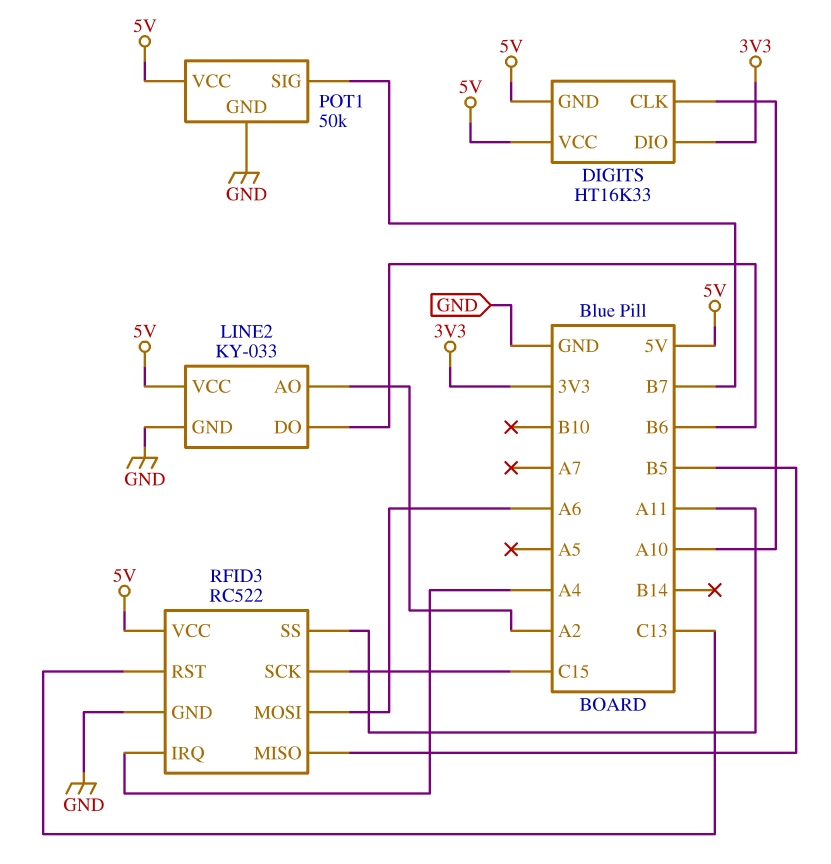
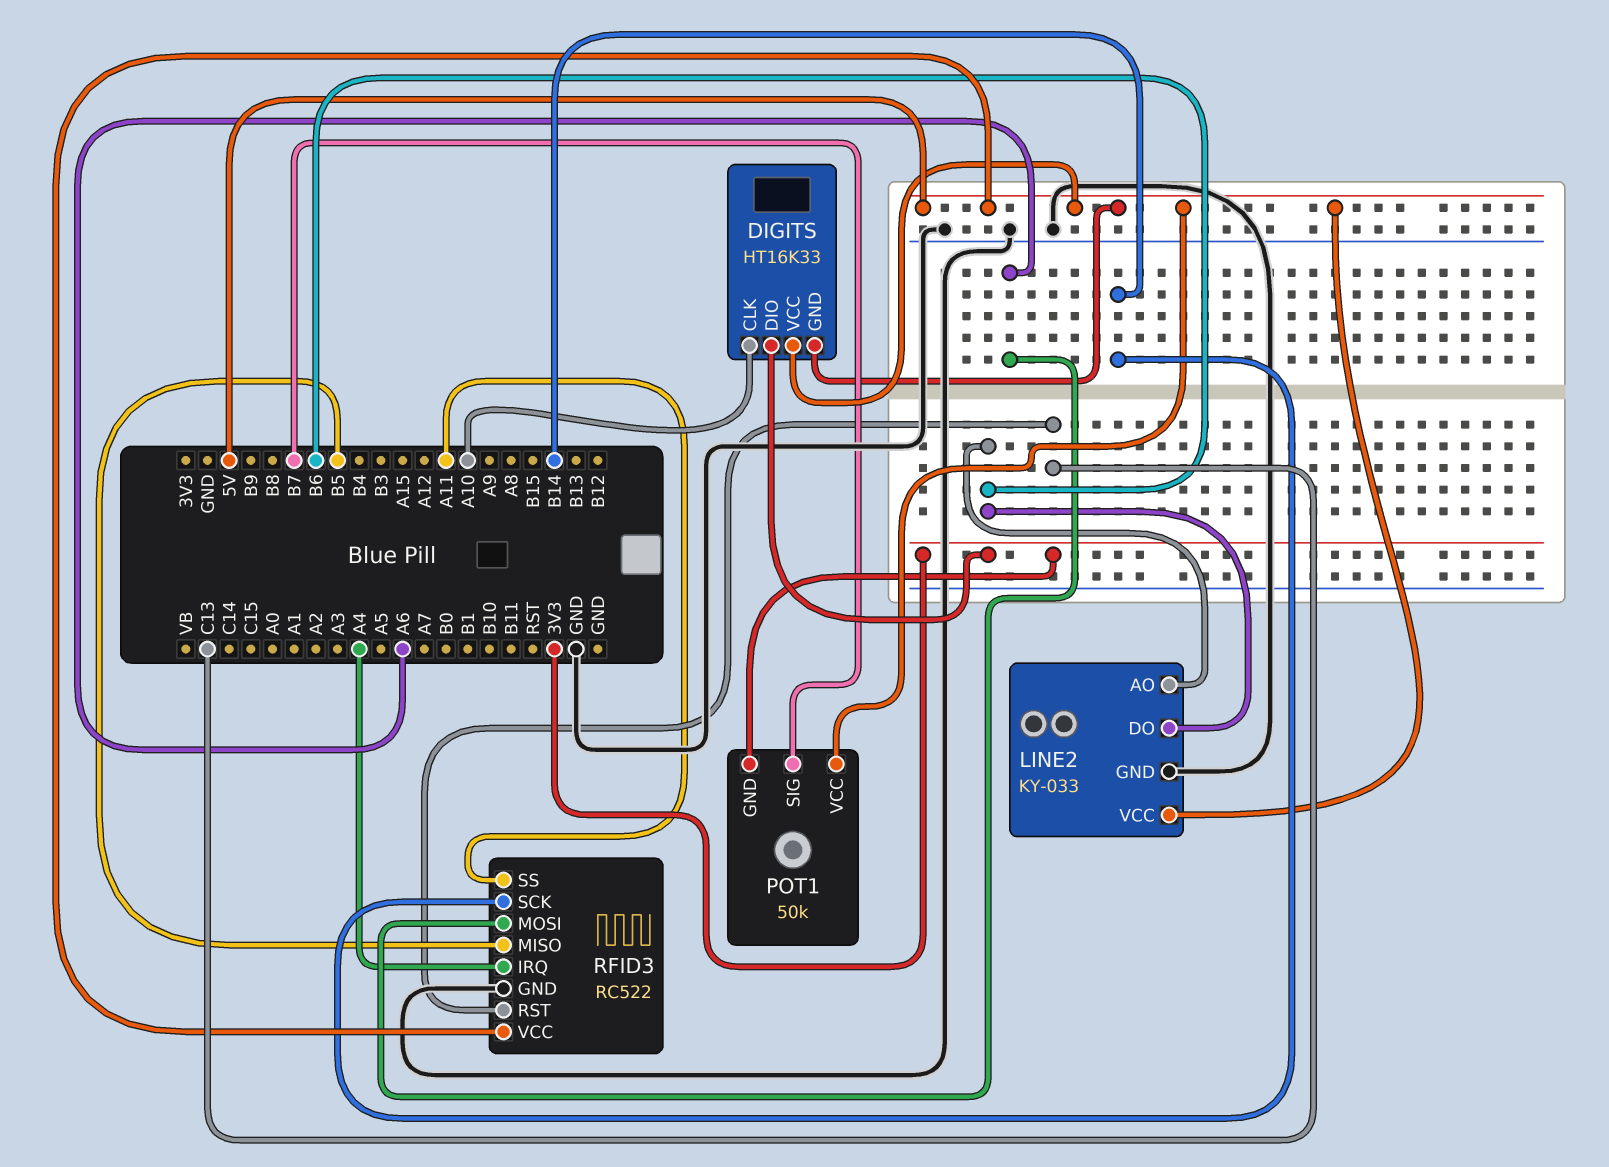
LINE2 pin AO: A2 -> B6
POT1 pin GND: GND -> 3V3
RFID3 pin SCK: C15 -> B14

